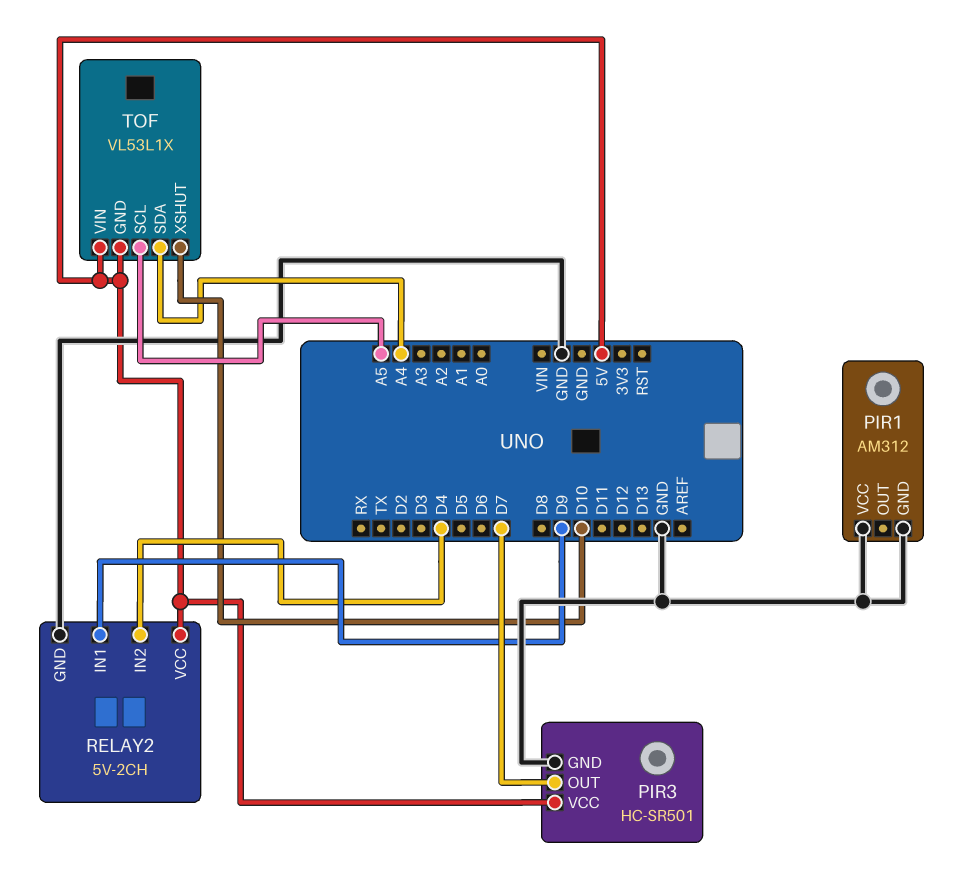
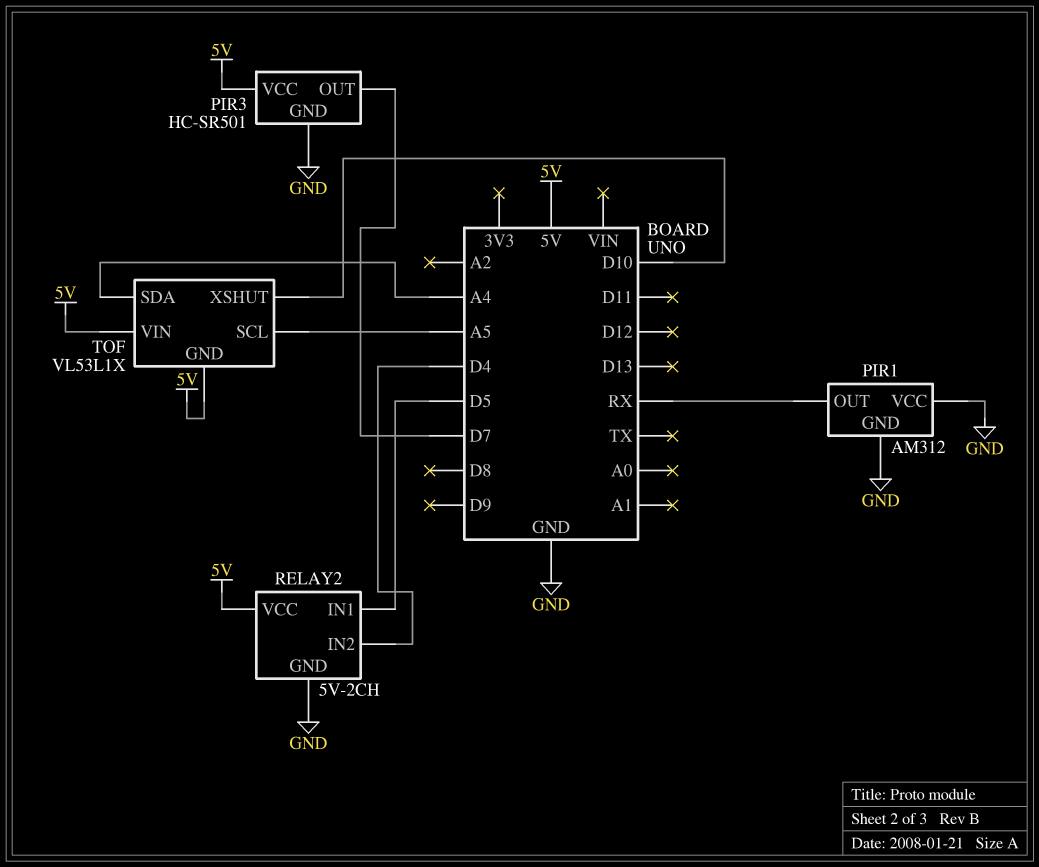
PIR1 pin OUT: none -> RX
RELAY2 pin IN1: D9 -> D5

